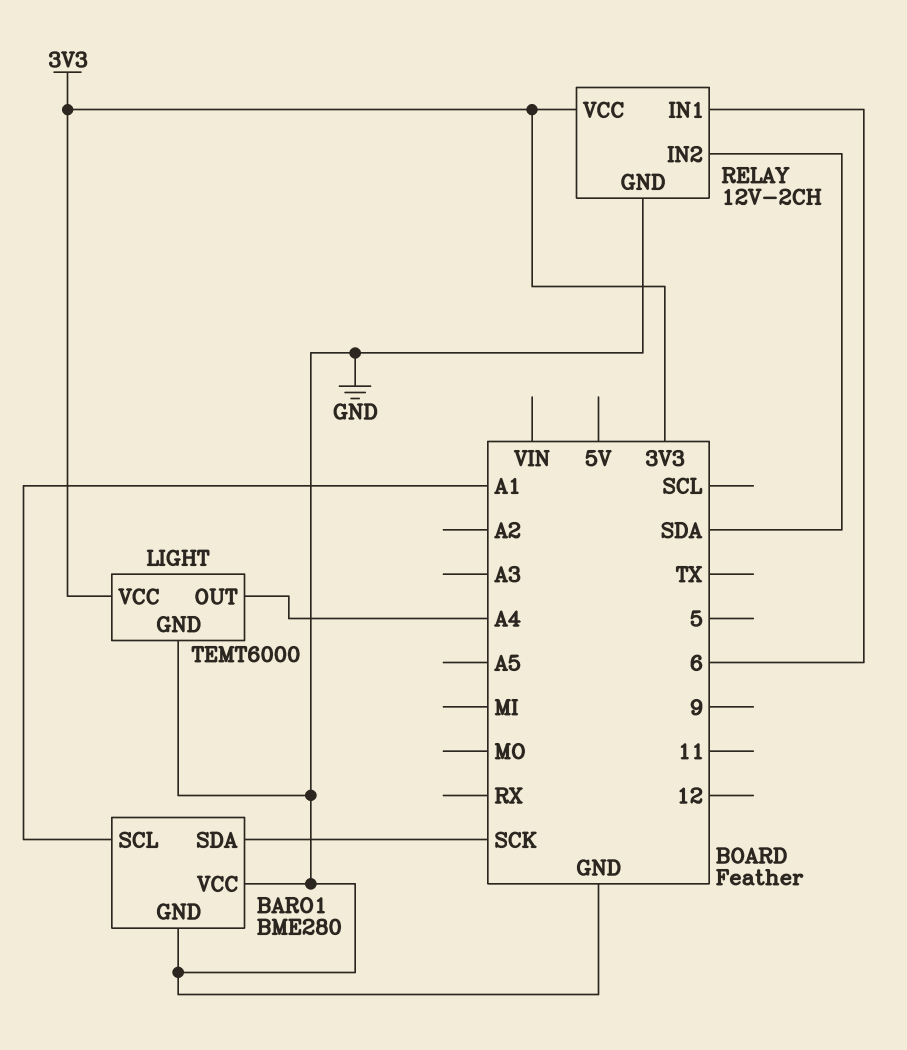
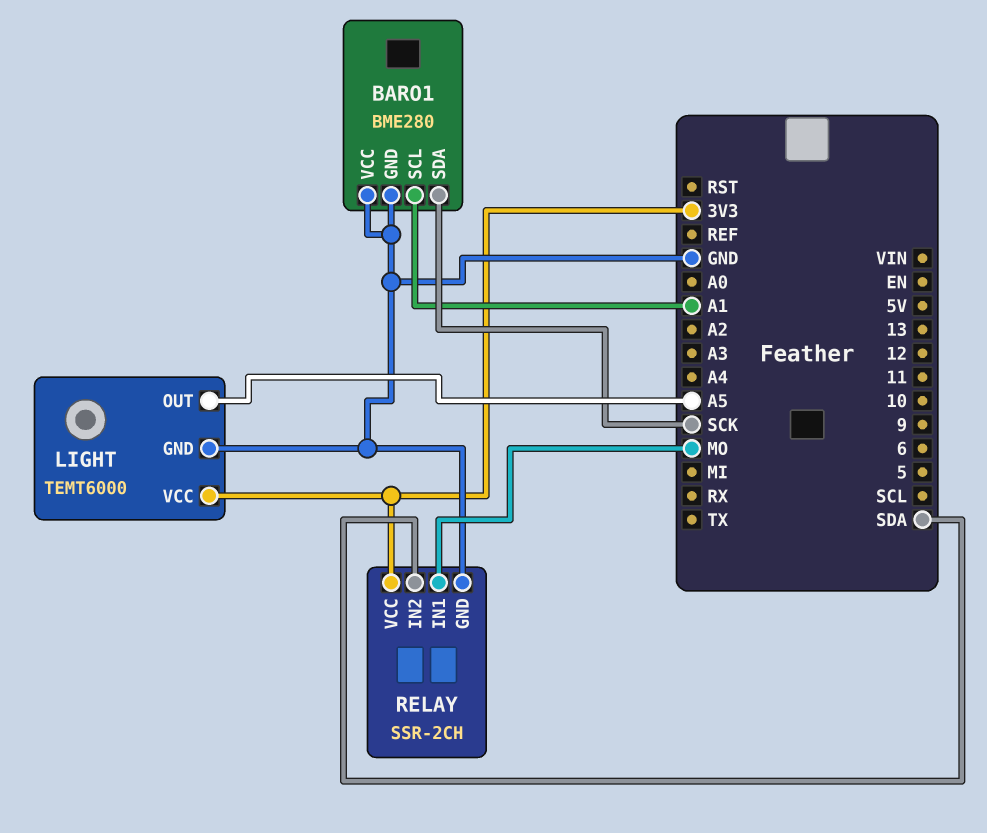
LIGHT pin OUT: A4 -> A5
RELAY: 12V-2CH -> SSR-2CH
RELAY pin IN1: 6 -> MO

